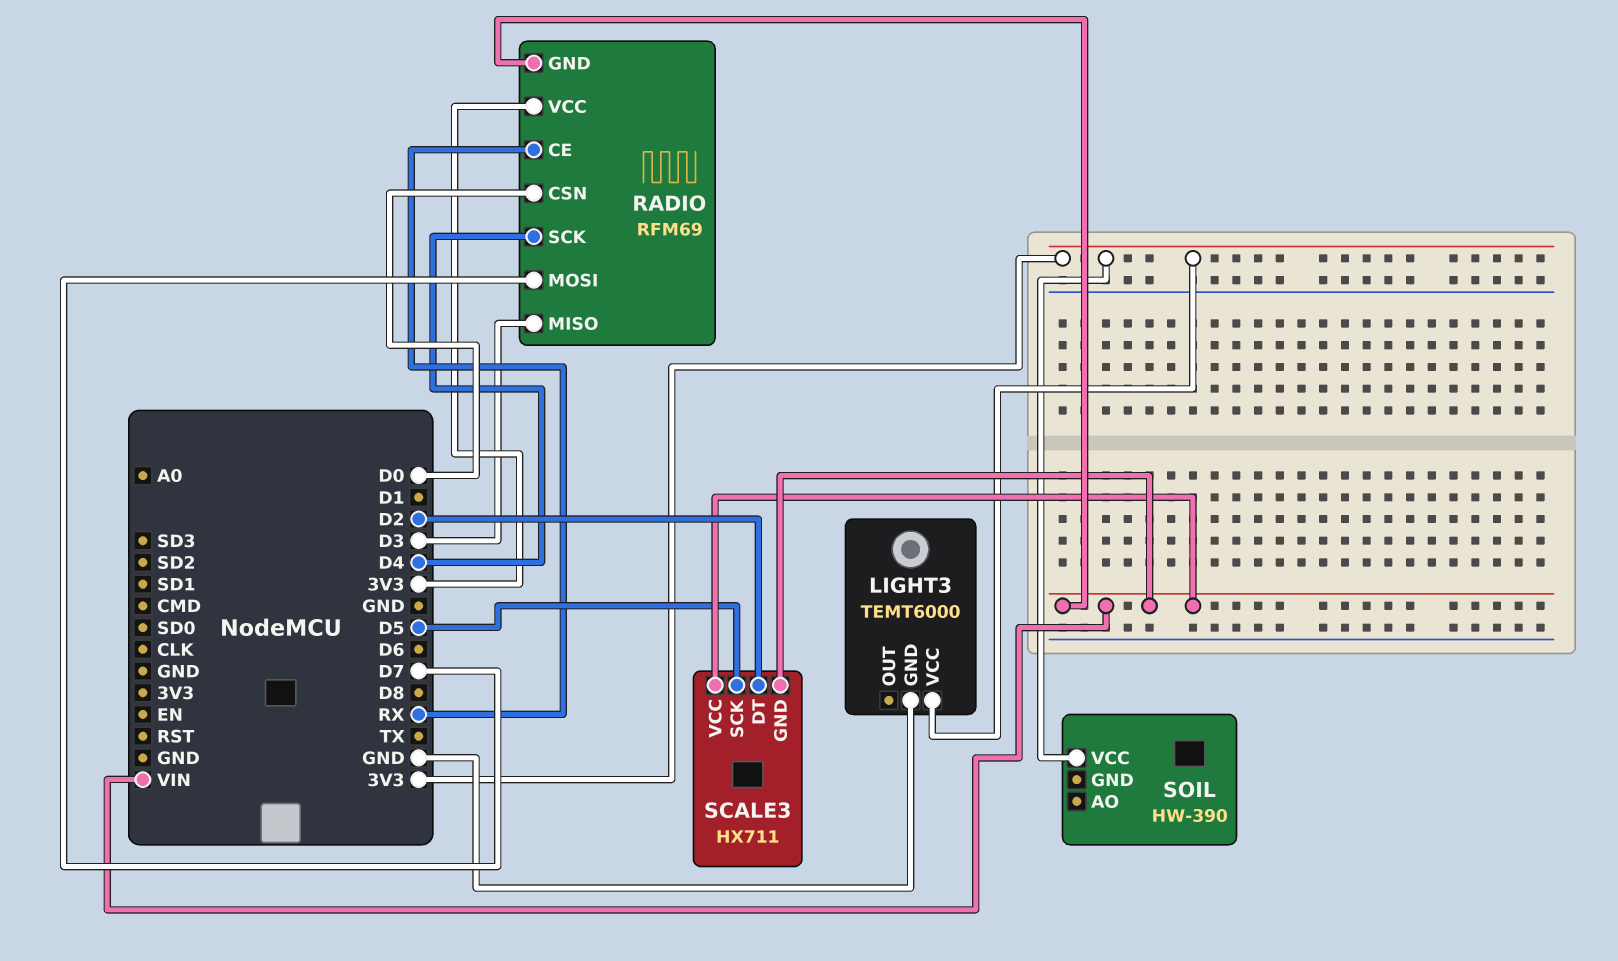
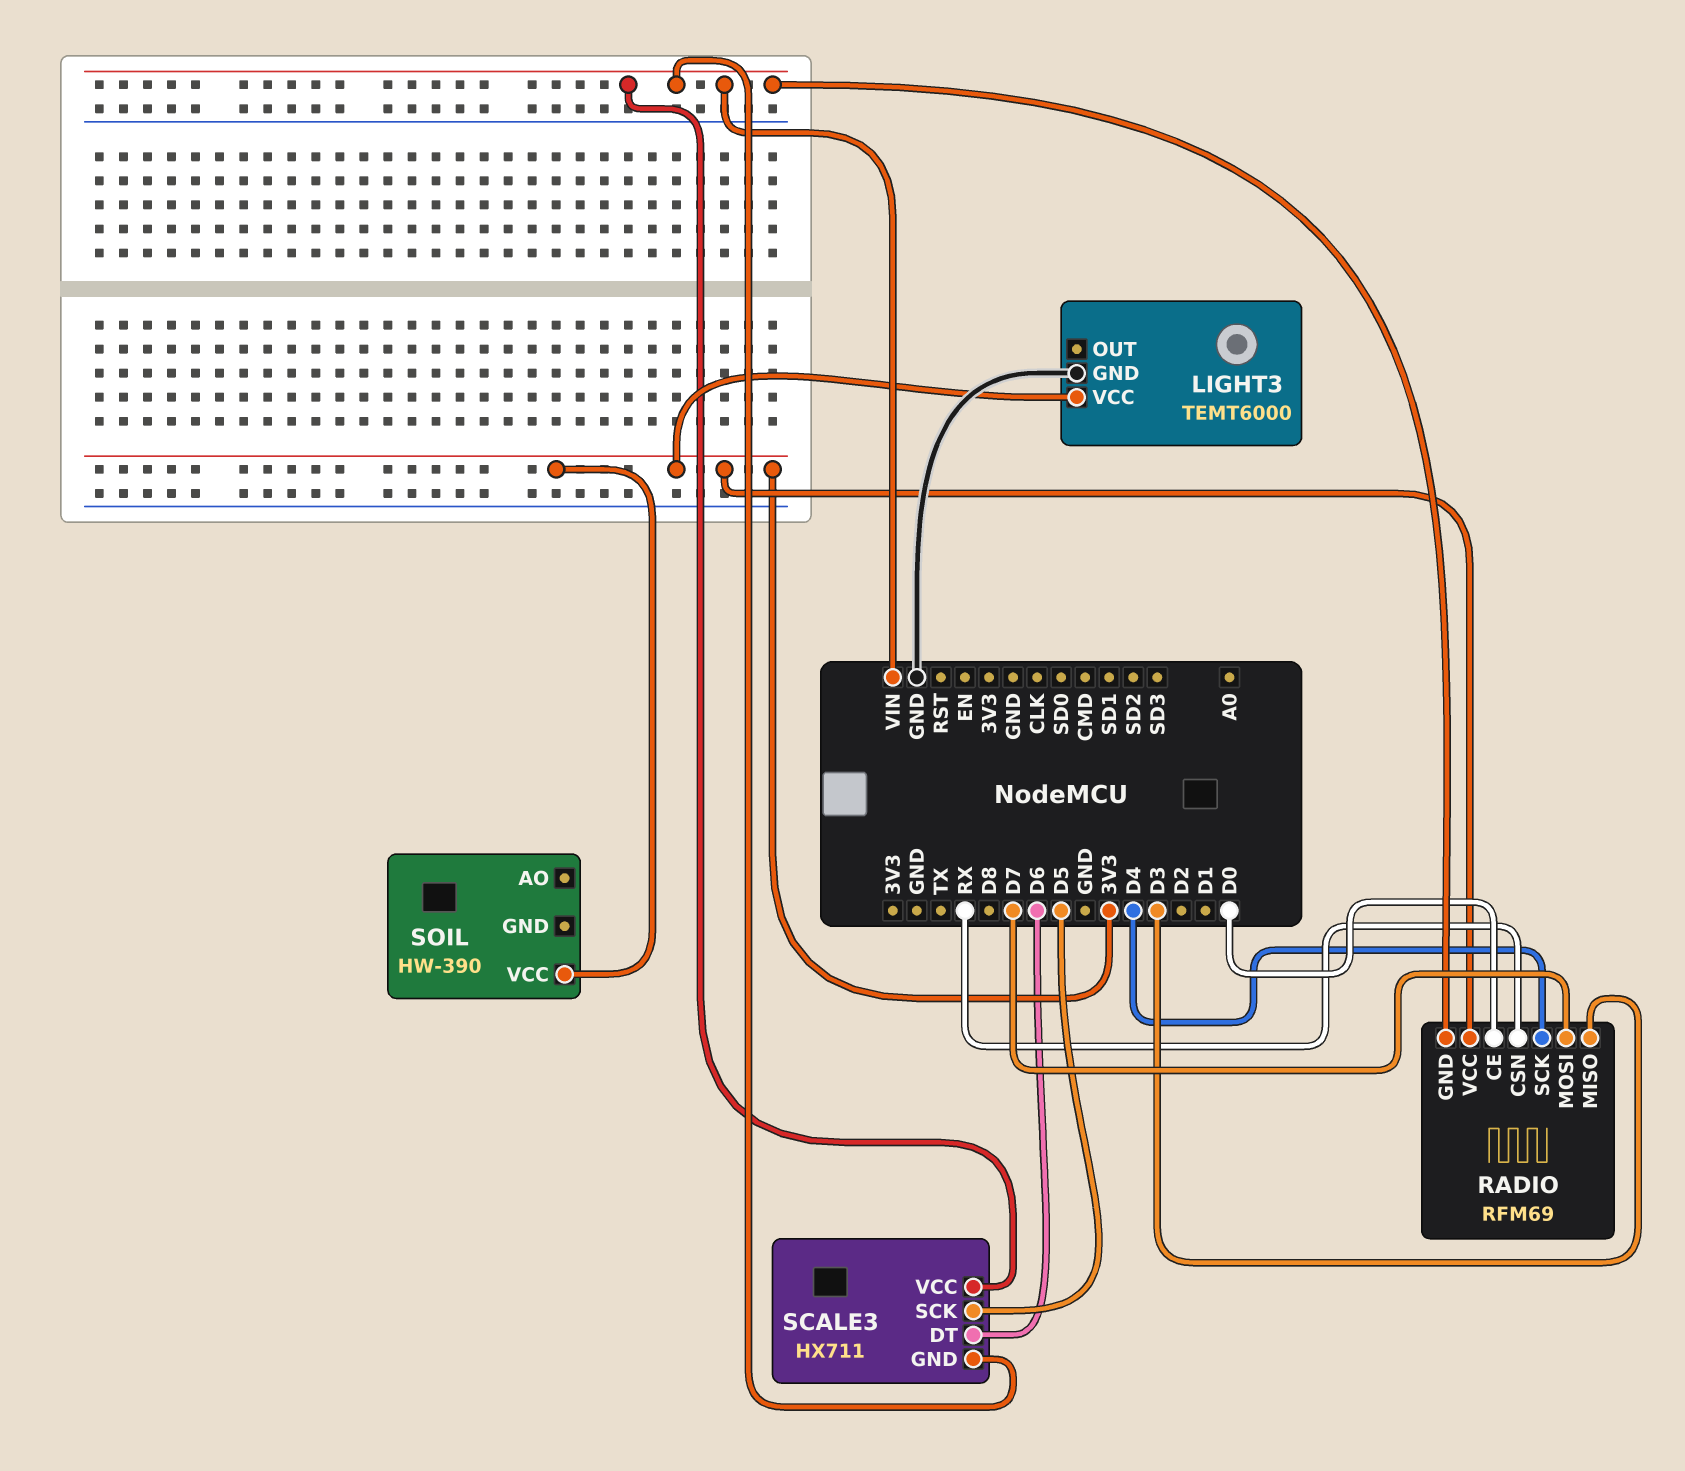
RADIO pin CE: RX -> D0
RADIO pin CSN: D0 -> RX
SCALE3 pin DT: D2 -> D6

